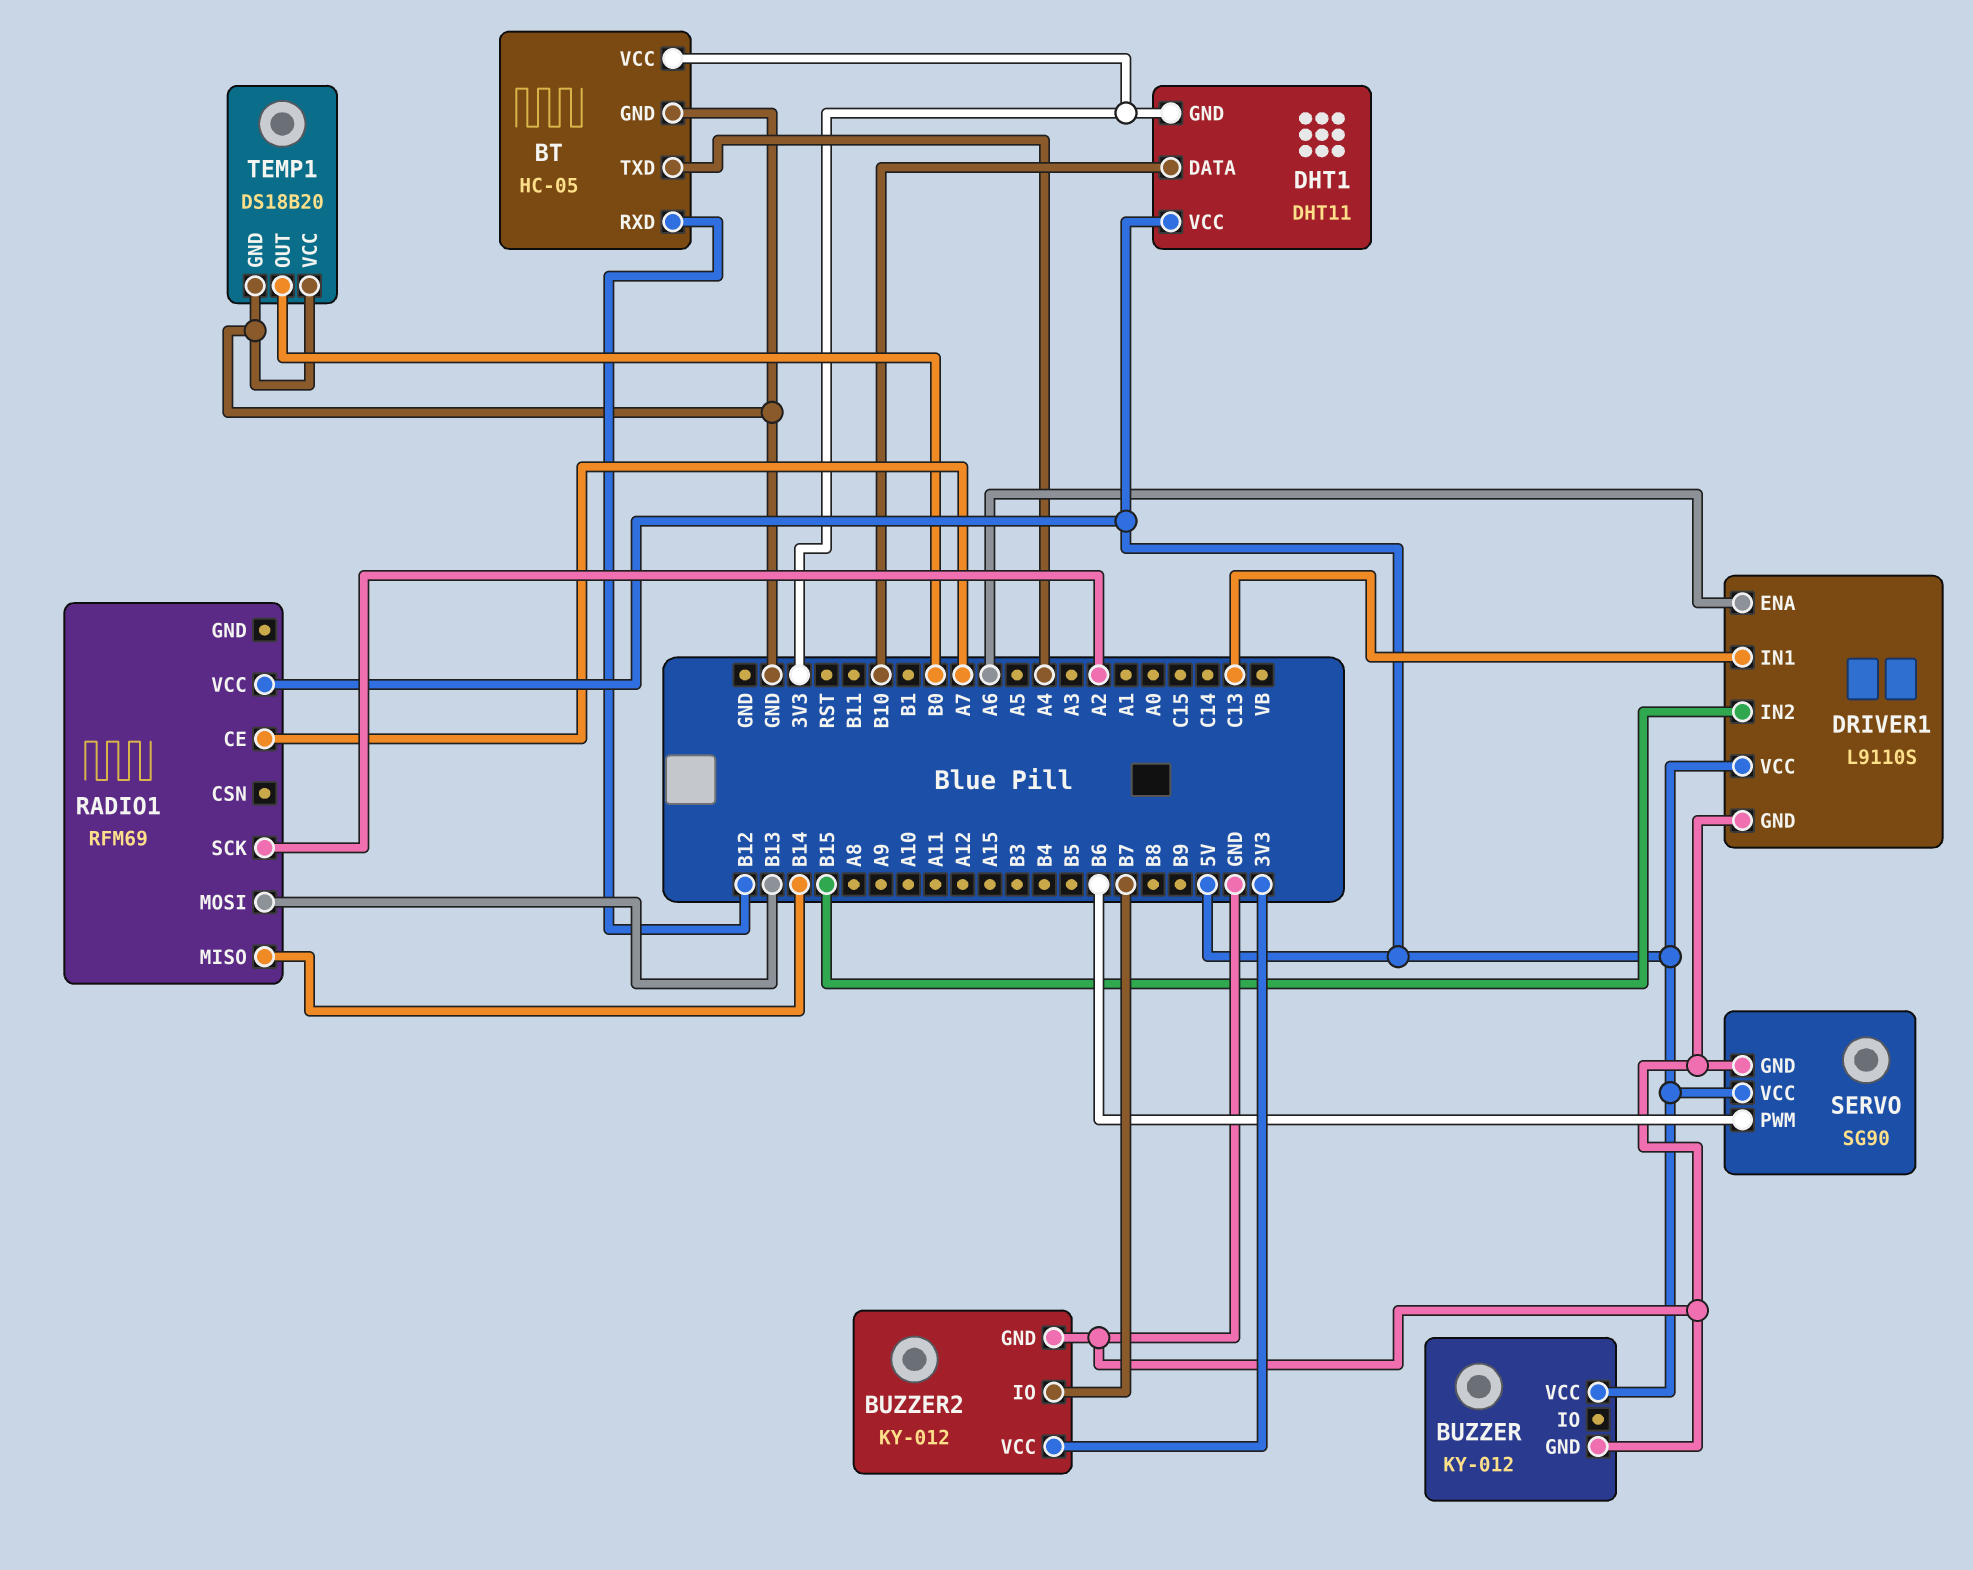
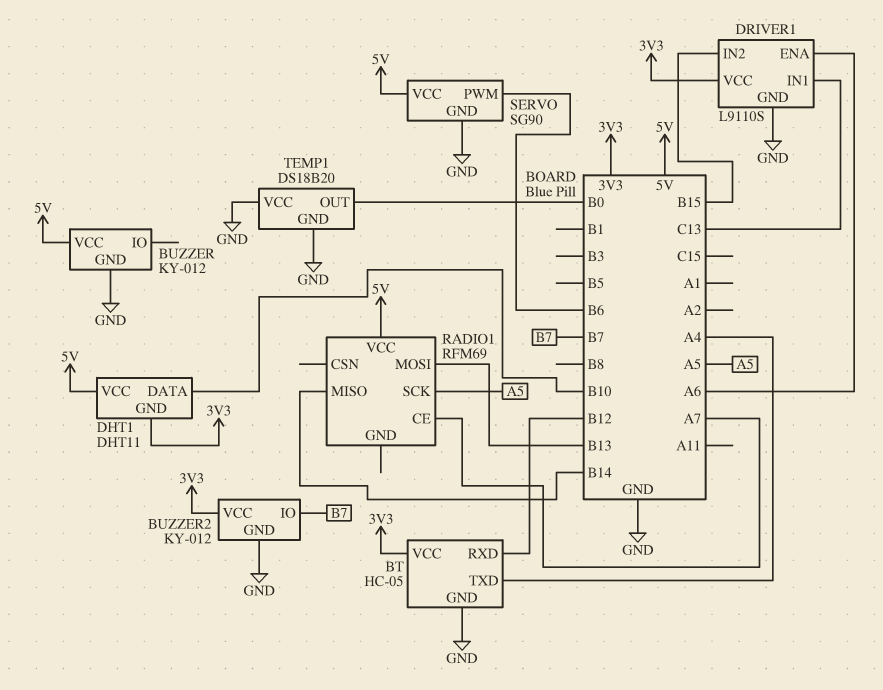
DRIVER1 pin VCC: 5V -> 3V3
RADIO1 pin SCK: A2 -> A5

